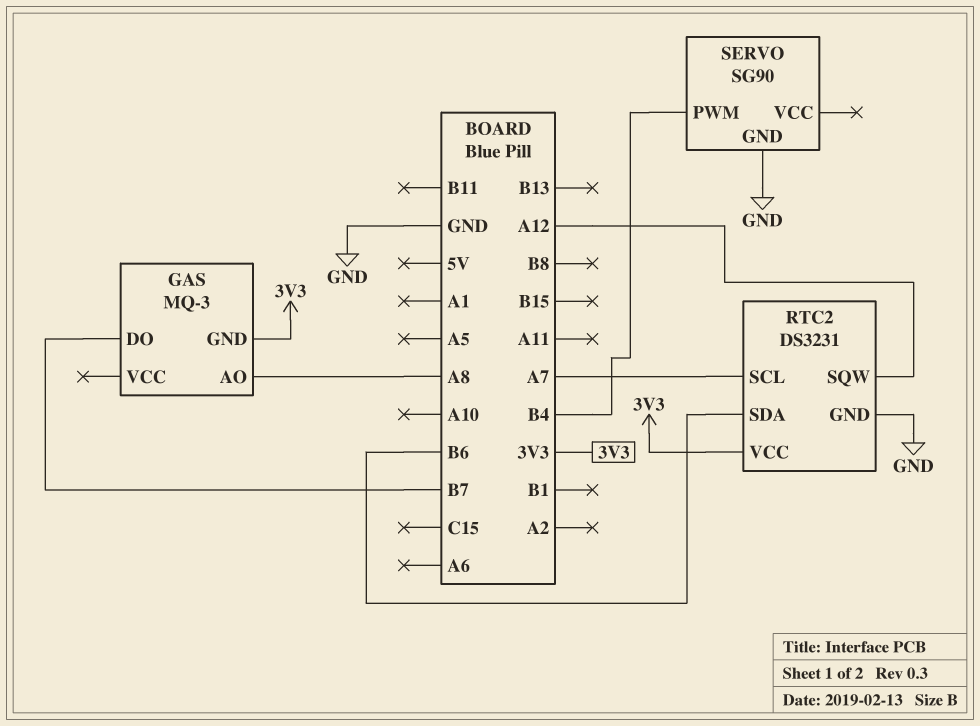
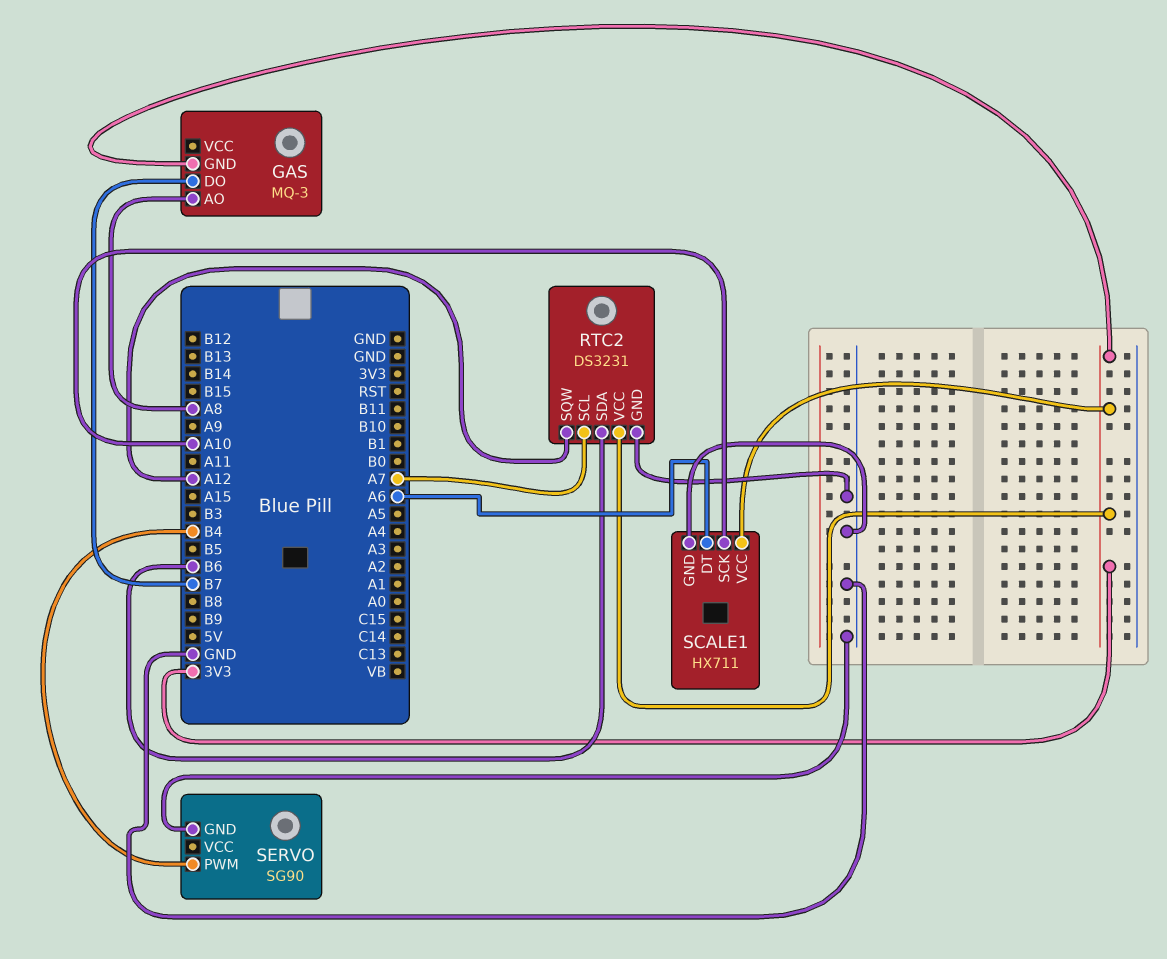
SCALE1: none -> HX711
SCALE1 pin DT: none -> A6
SCALE1 pin GND: none -> GND
SCALE1 pin SCK: none -> A10
SCALE1 pin VCC: none -> 3V3

